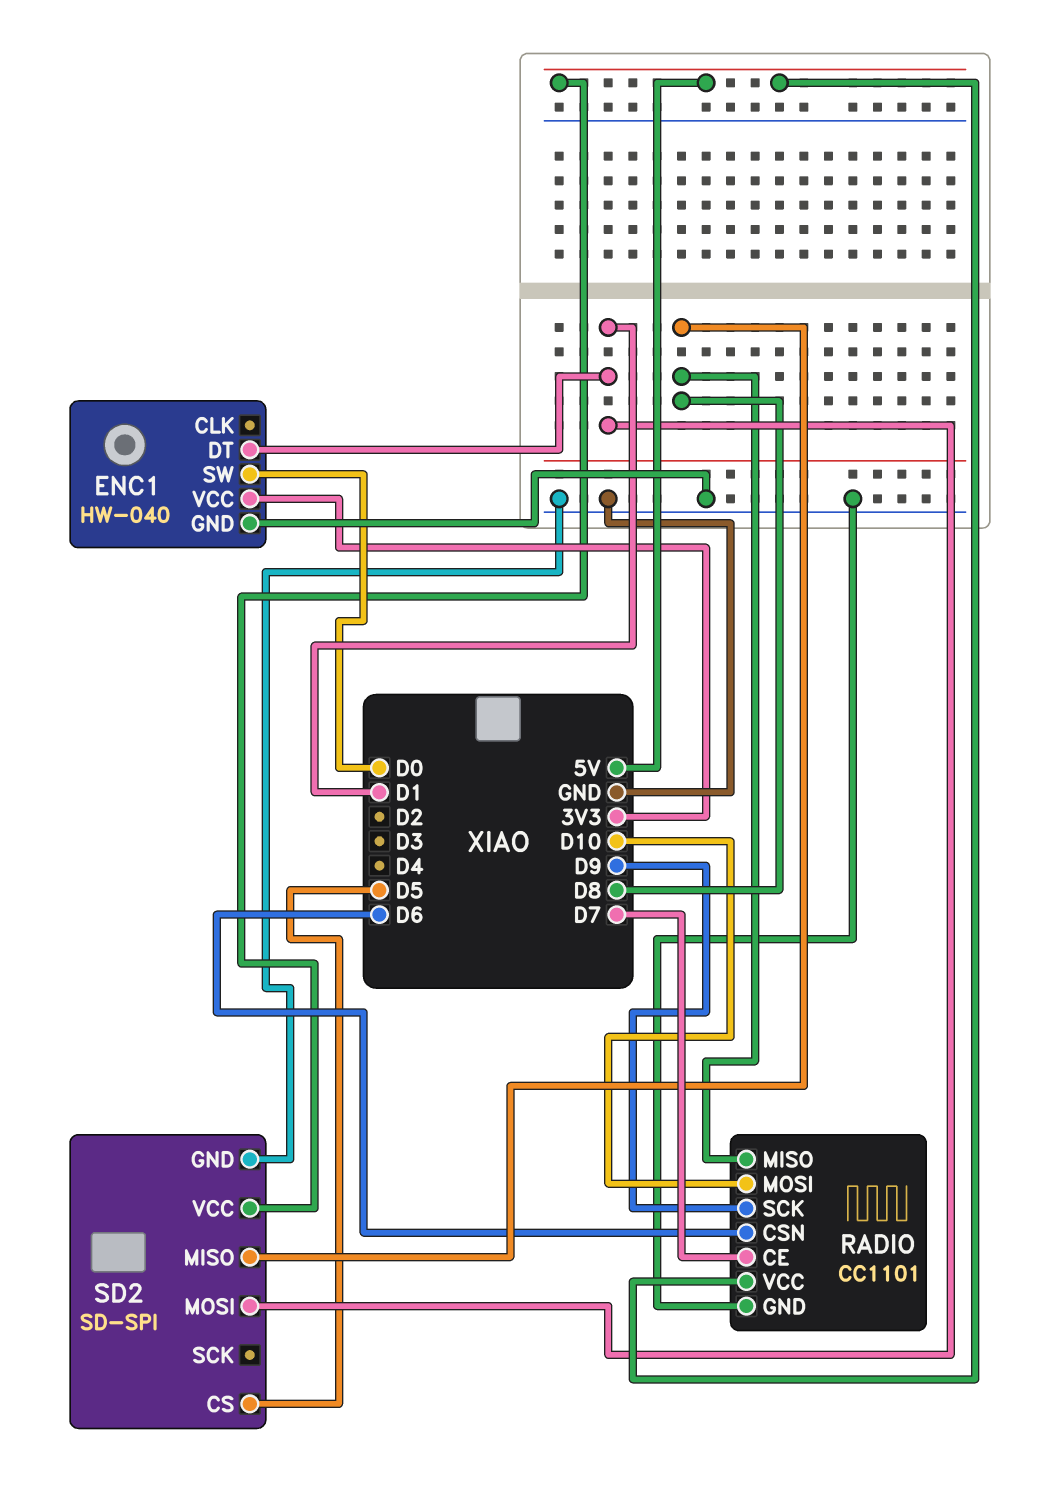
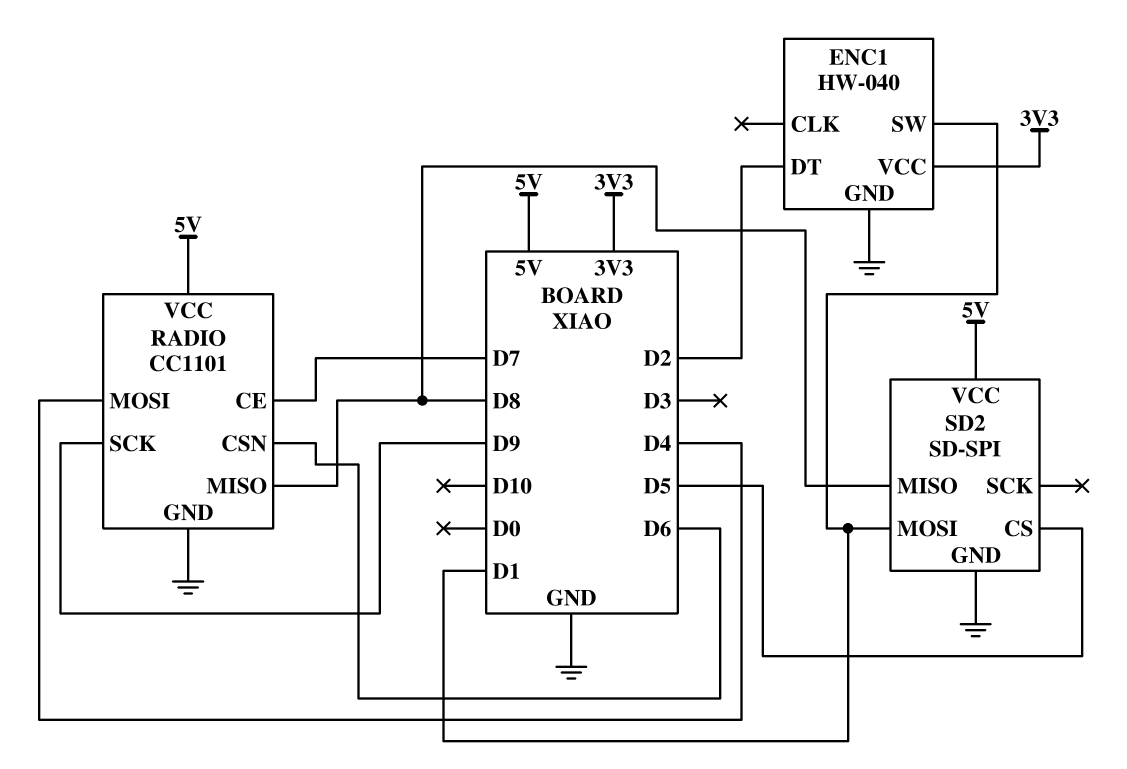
ENC1 pin DT: D1 -> D2
ENC1 pin SW: D0 -> D1
RADIO pin MOSI: D10 -> D4

